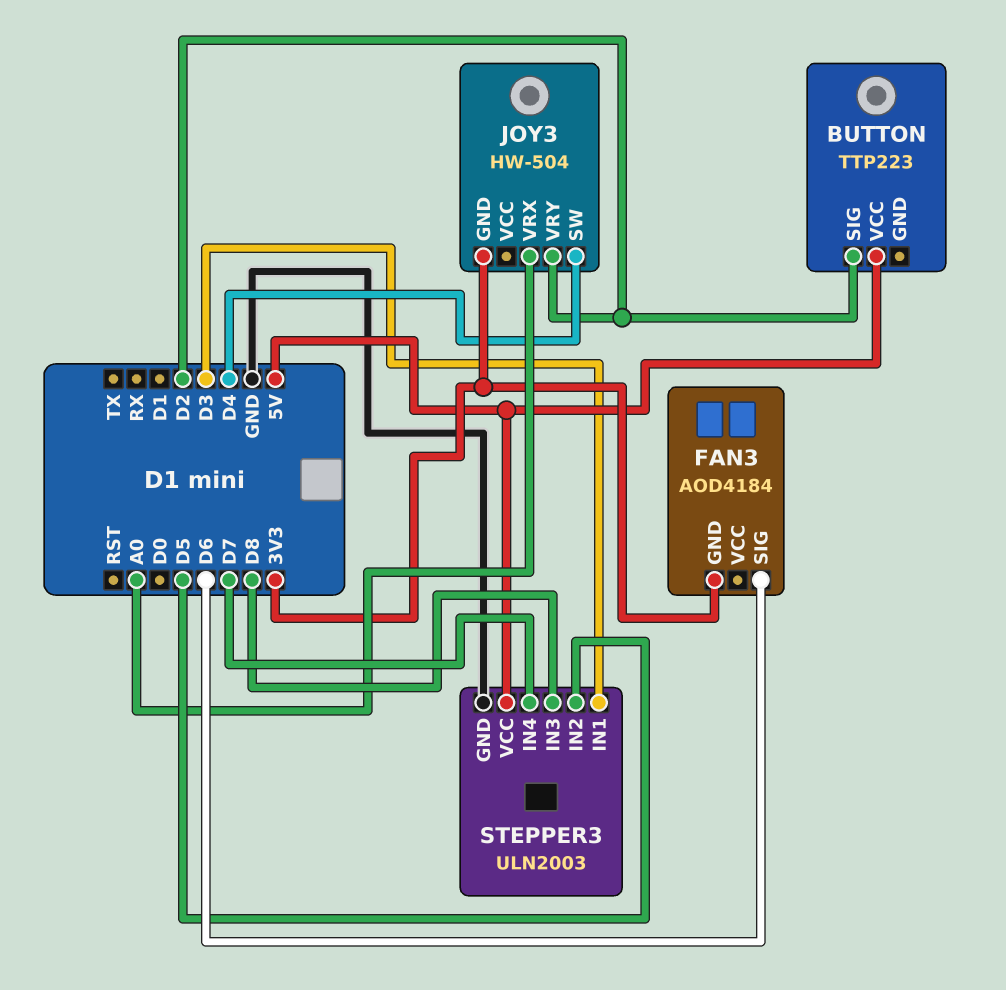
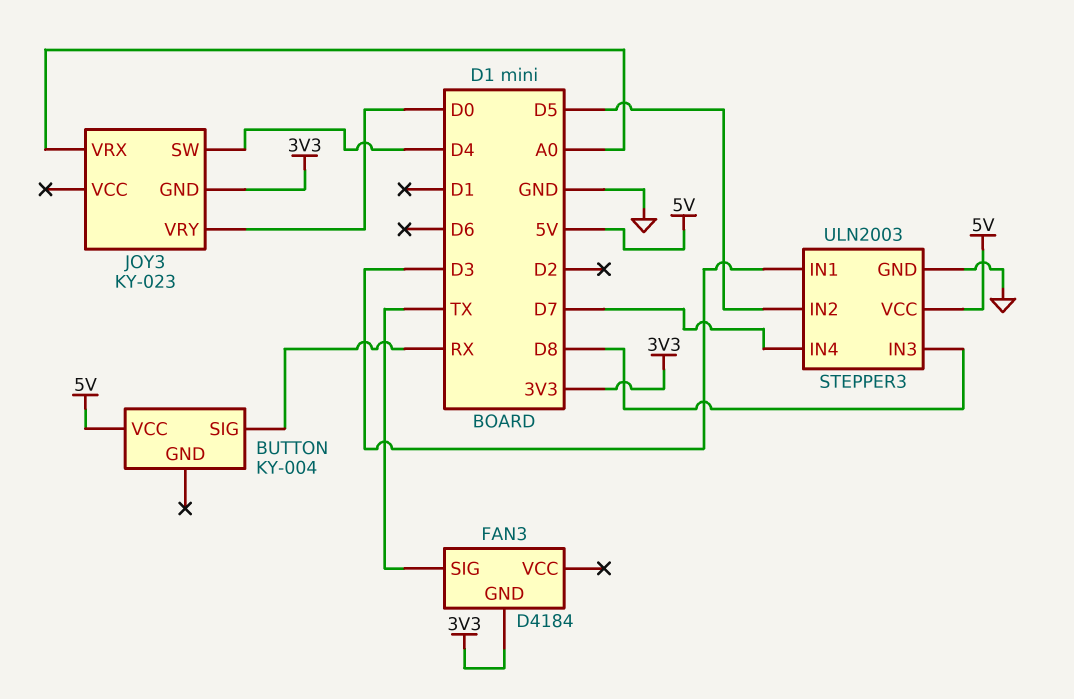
BUTTON: TTP223 -> KY-004
BUTTON pin SIG: D2 -> RX
FAN3: AOD4184 -> D4184
FAN3 pin SIG: D6 -> TX
JOY3: HW-504 -> KY-023
JOY3 pin VRY: D2 -> D0

